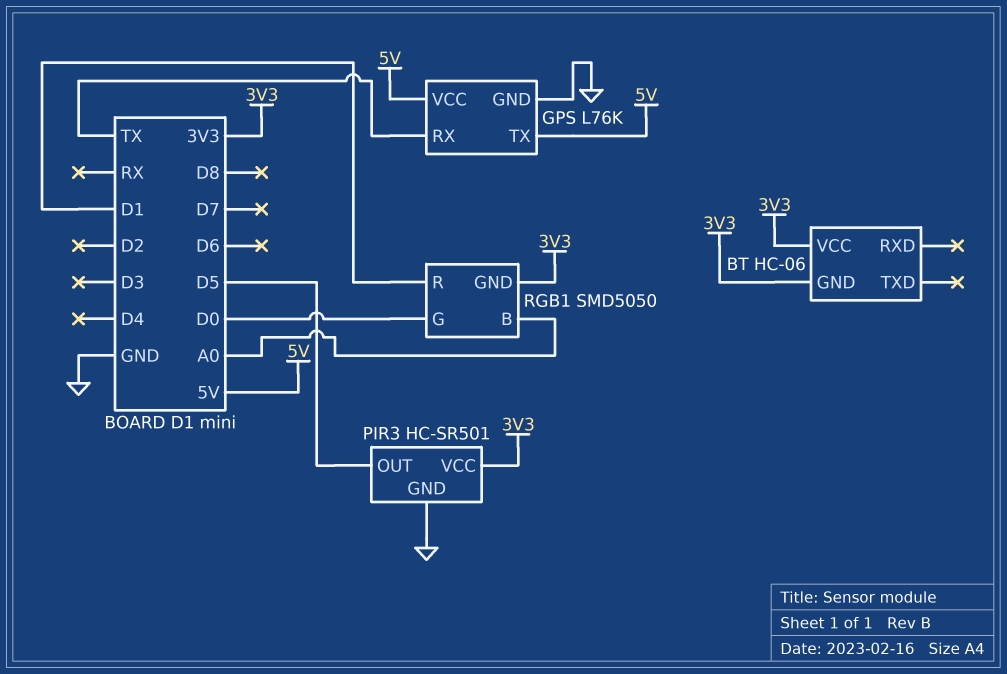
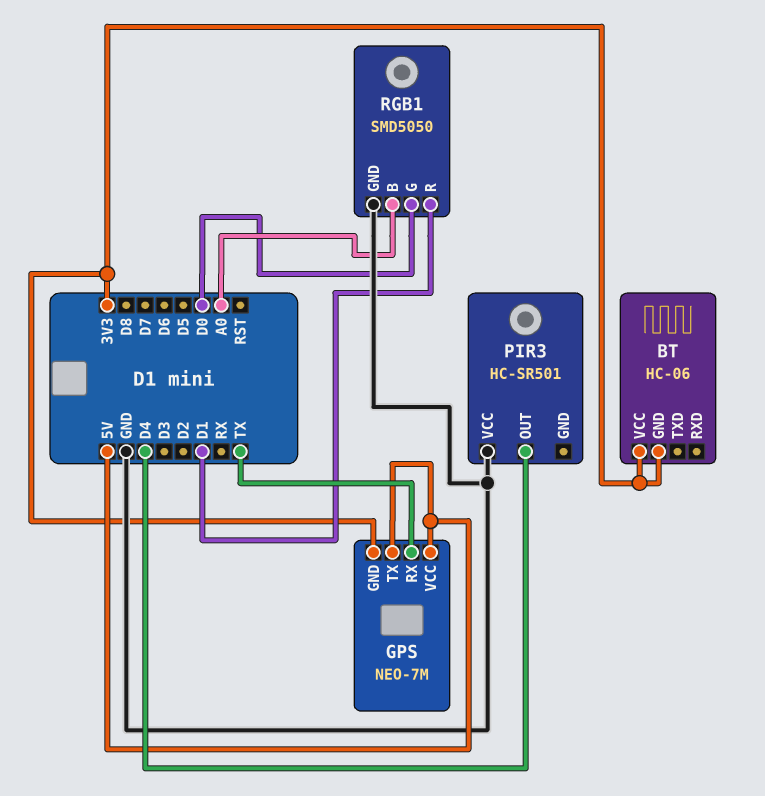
GPS: L76K -> NEO-7M
GPS pin GND: GND -> 3V3
PIR3 pin GND: GND -> none
PIR3 pin OUT: D5 -> D4
PIR3 pin VCC: 3V3 -> GND
RGB1 pin GND: 3V3 -> GND

